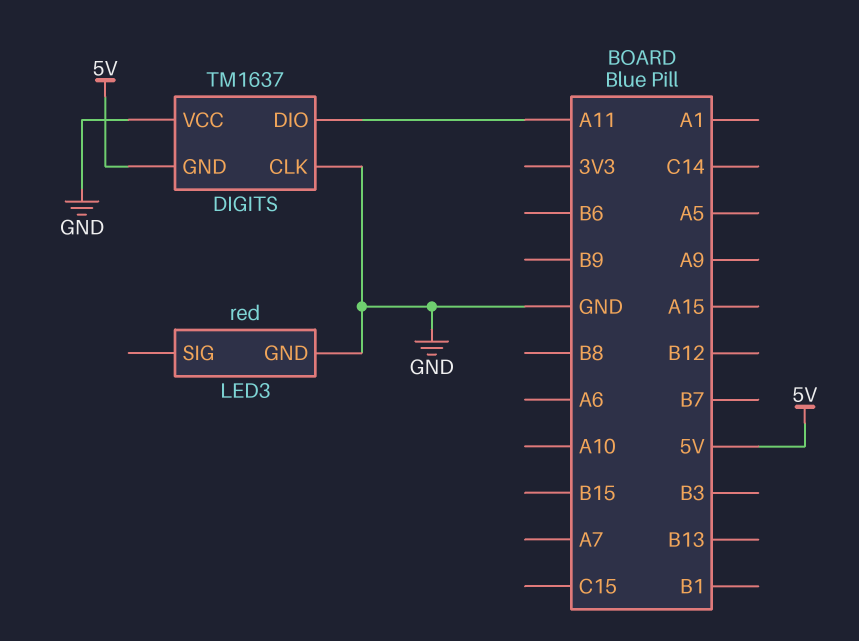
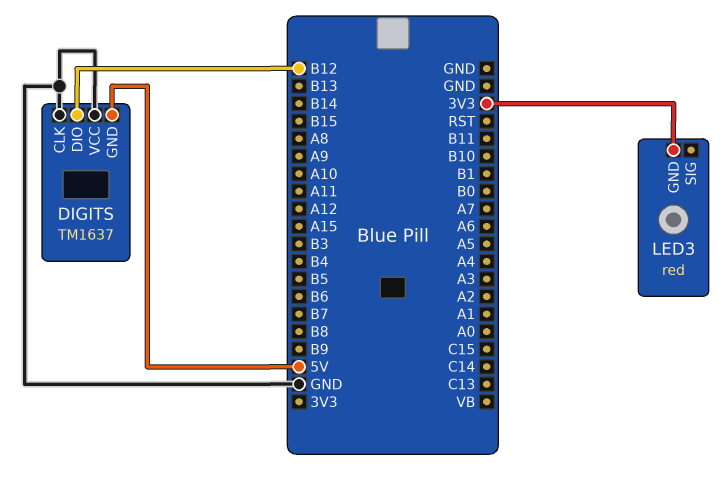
DIGITS pin DIO: A11 -> B12
LED3 pin GND: GND -> 3V3

